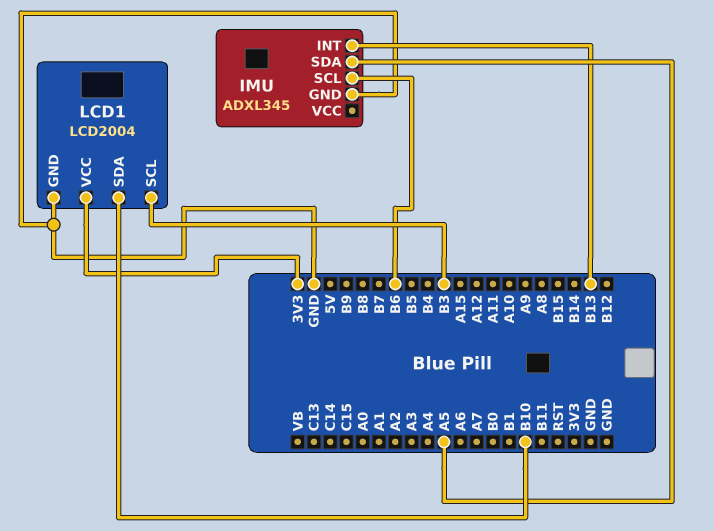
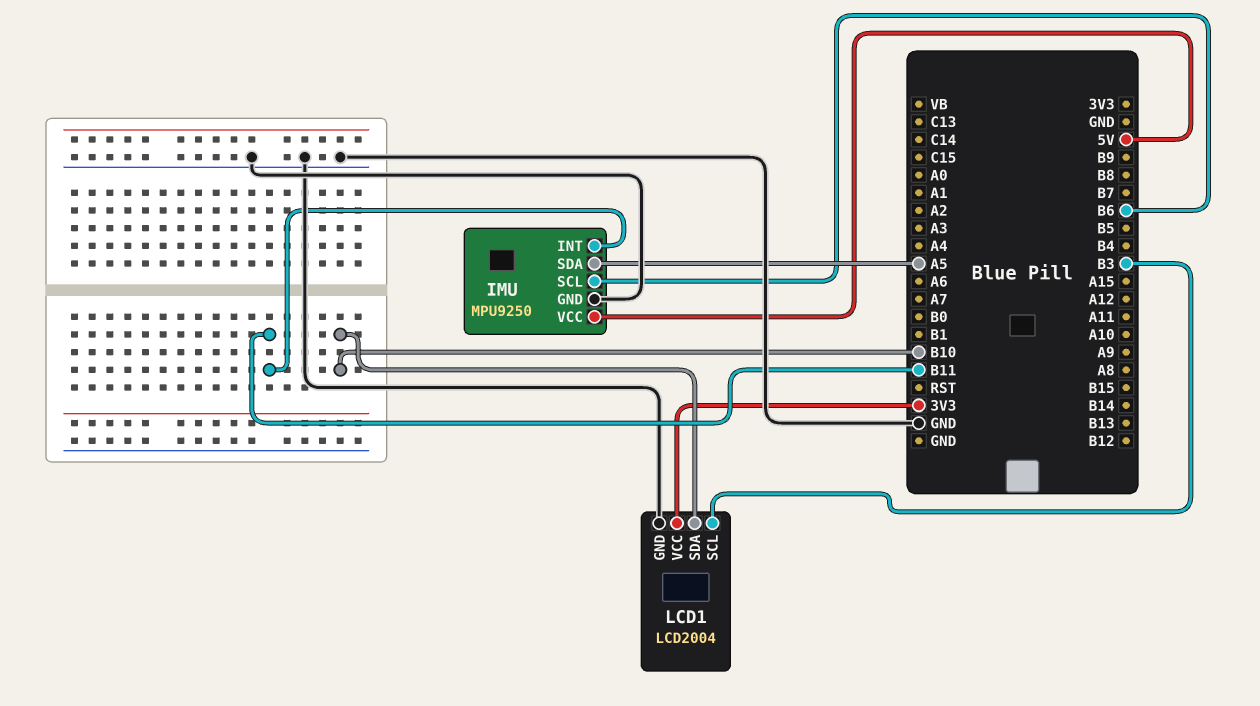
IMU: ADXL345 -> MPU9250
IMU pin INT: B13 -> B11
IMU pin VCC: none -> 5V

